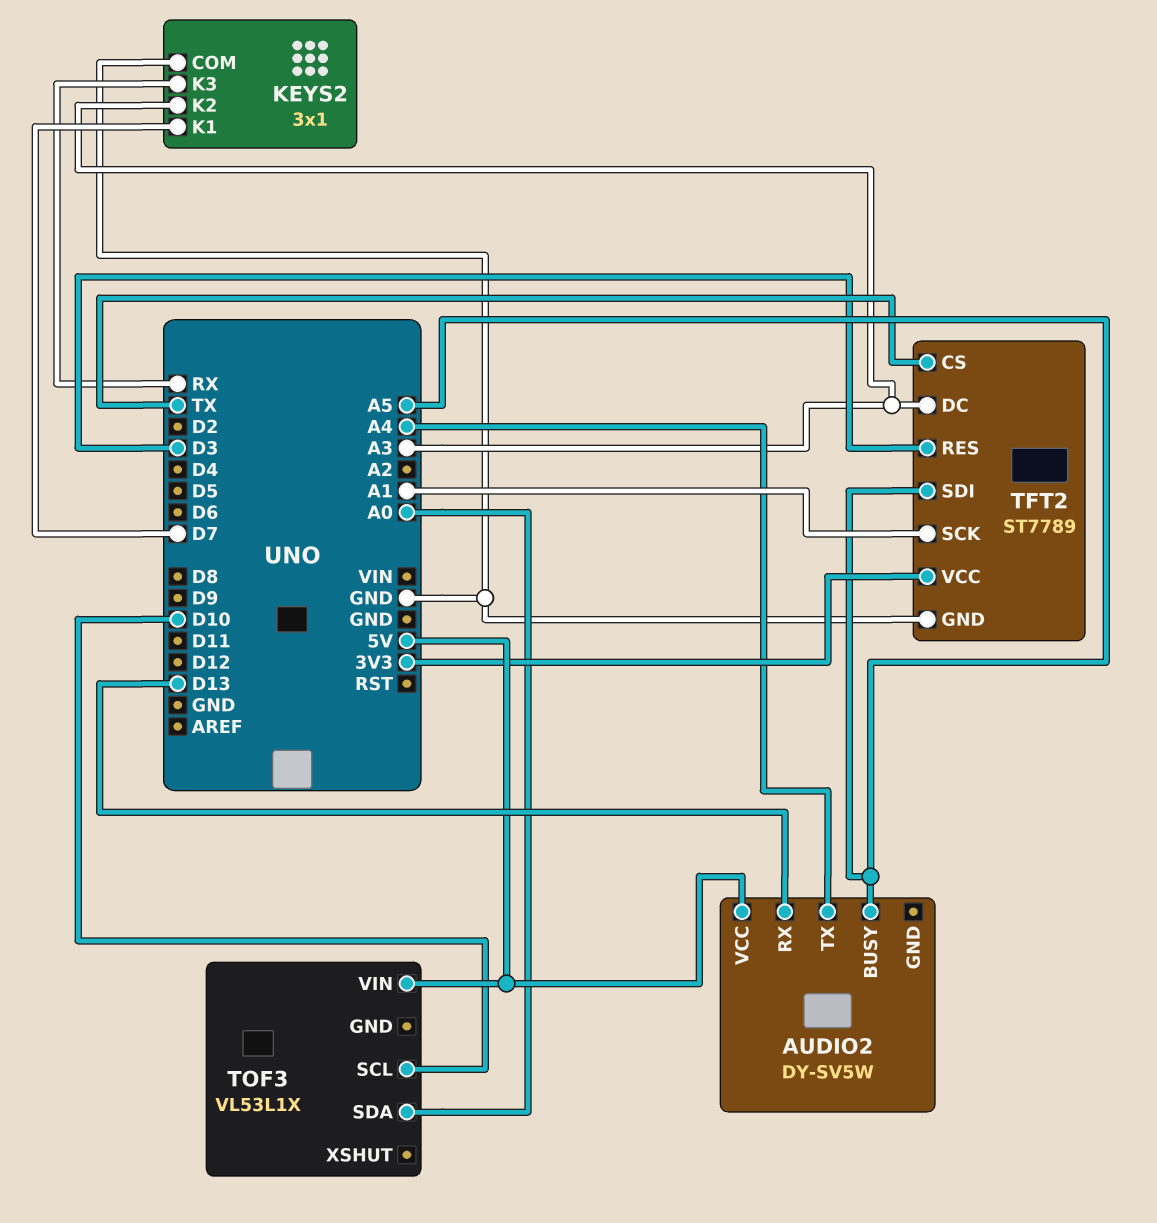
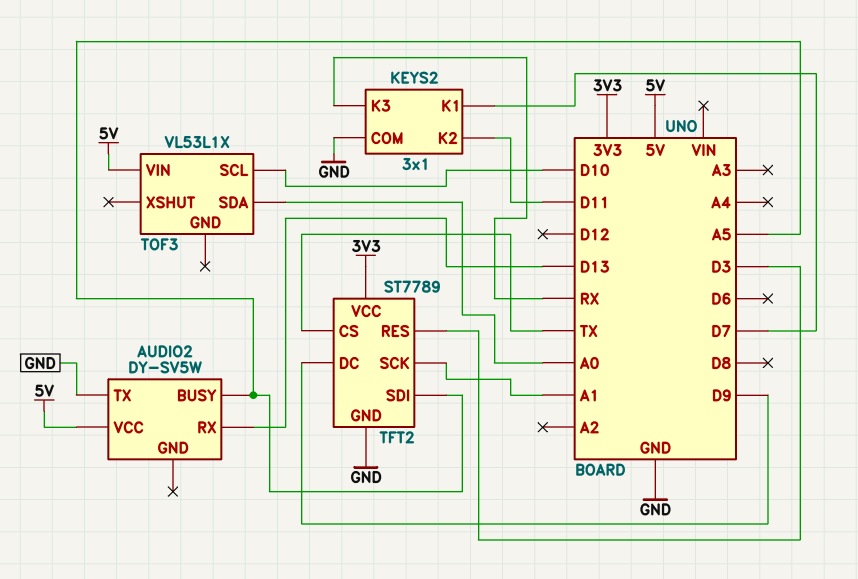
AUDIO2 pin TX: A4 -> GND
KEYS2 pin K2: A3 -> D11
TFT2 pin DC: A3 -> D9

